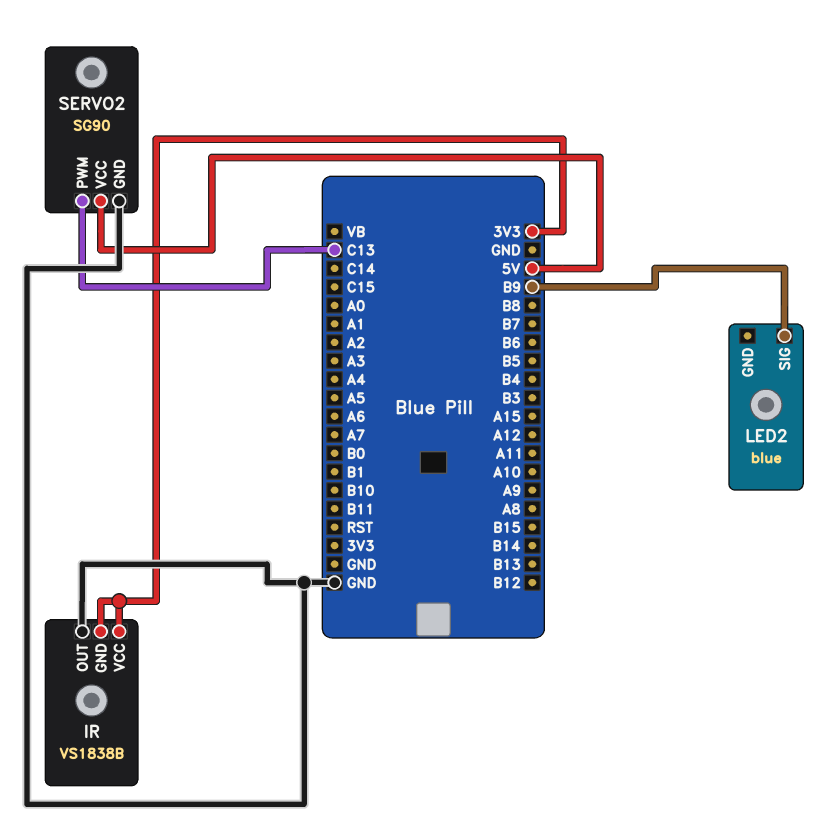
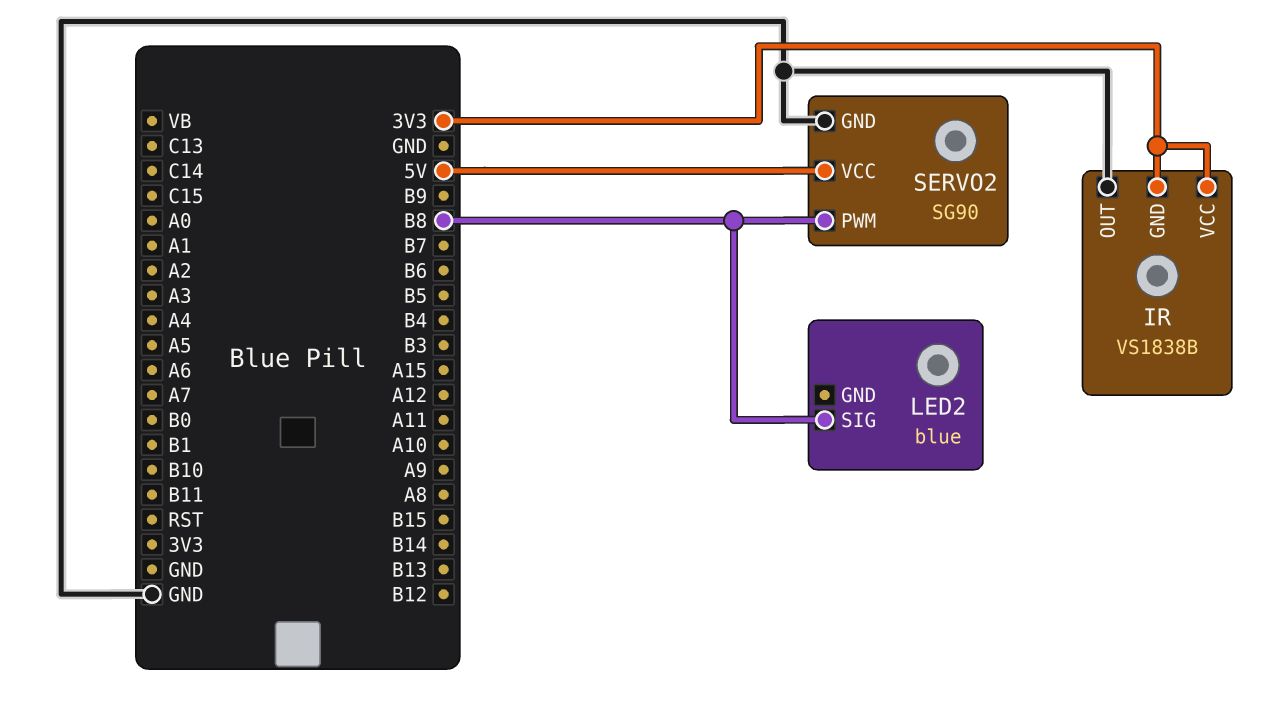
LED2 pin SIG: B9 -> B8
SERVO2 pin PWM: C13 -> B8

